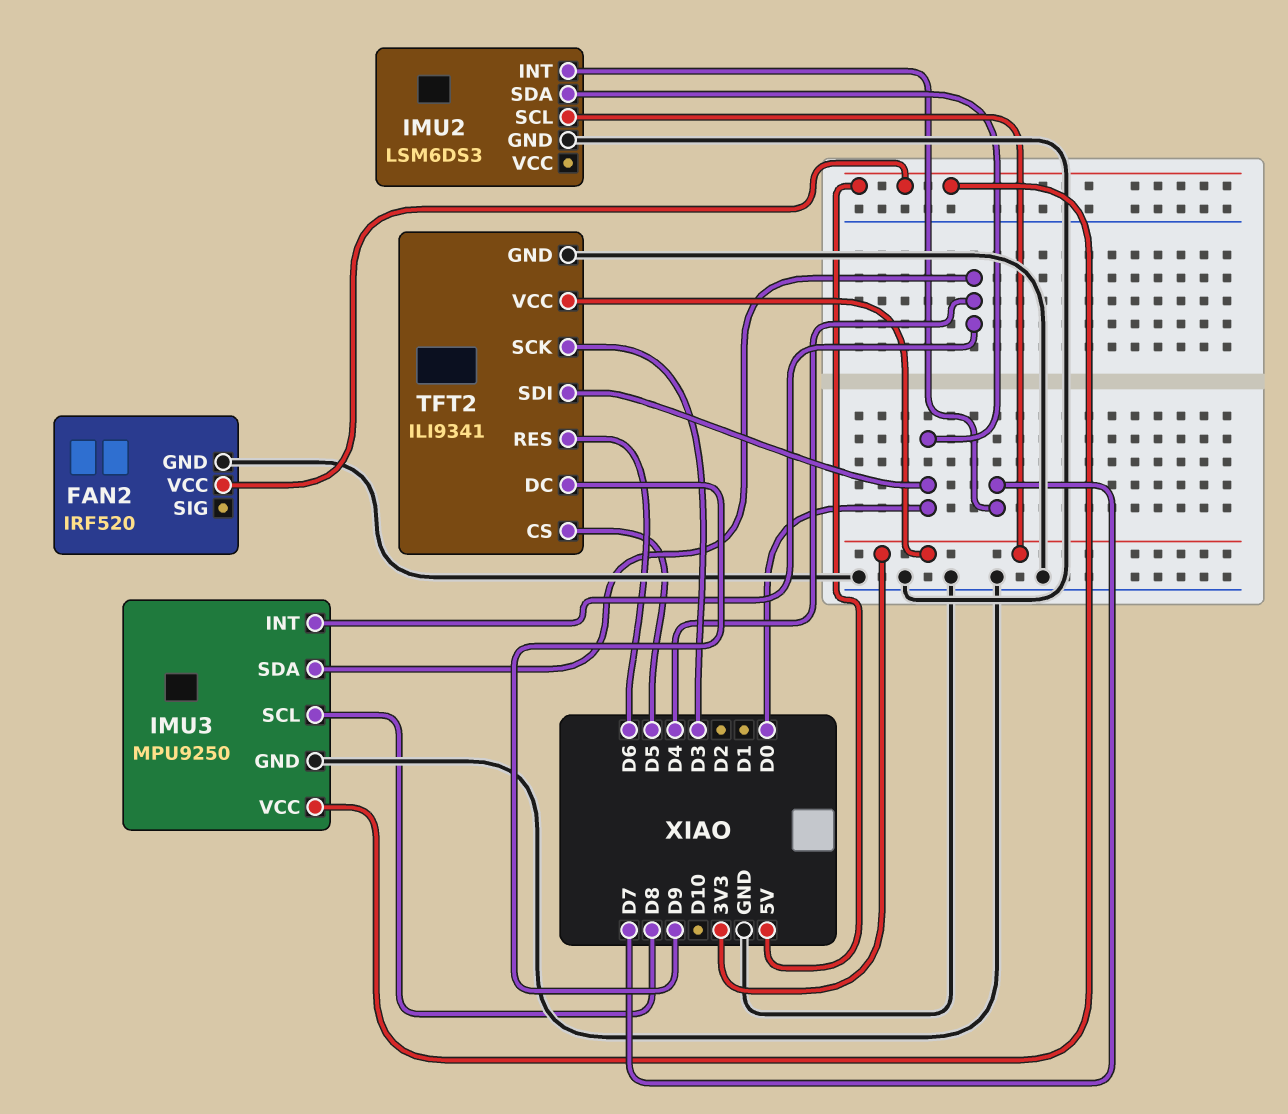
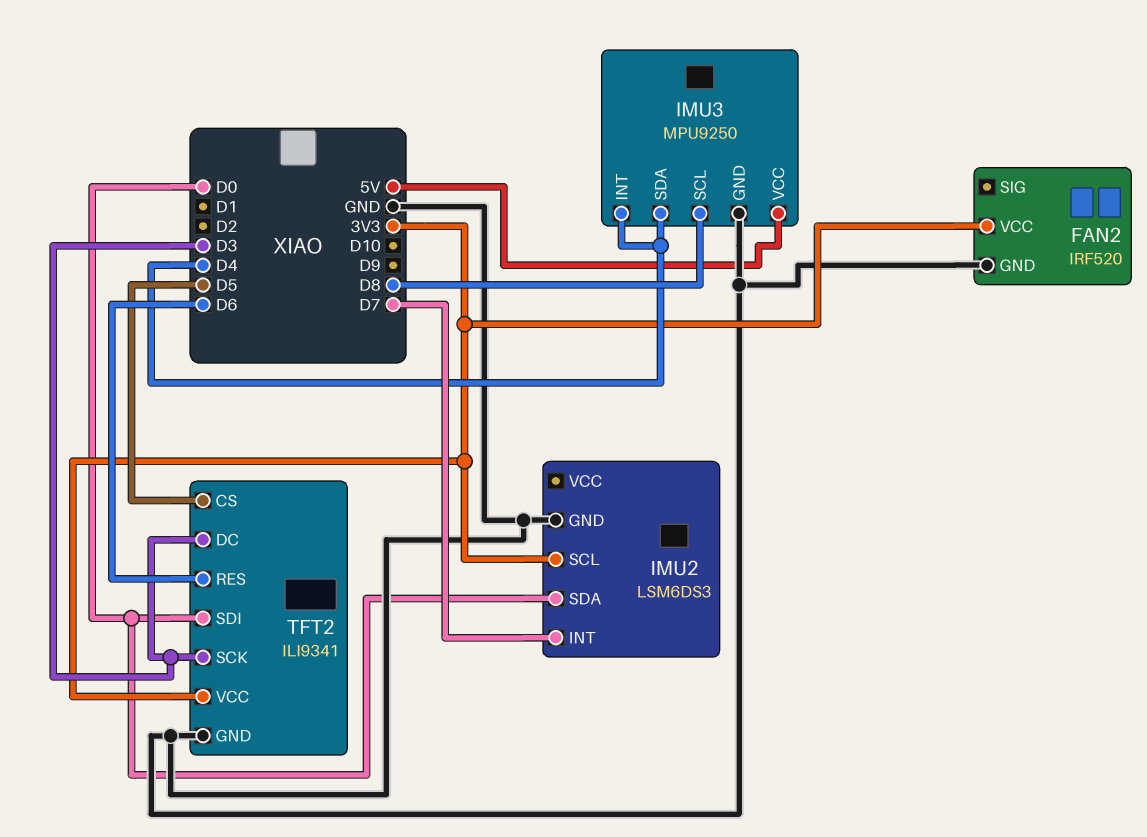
FAN2 pin VCC: 5V -> 3V3
TFT2 pin DC: D9 -> D3

